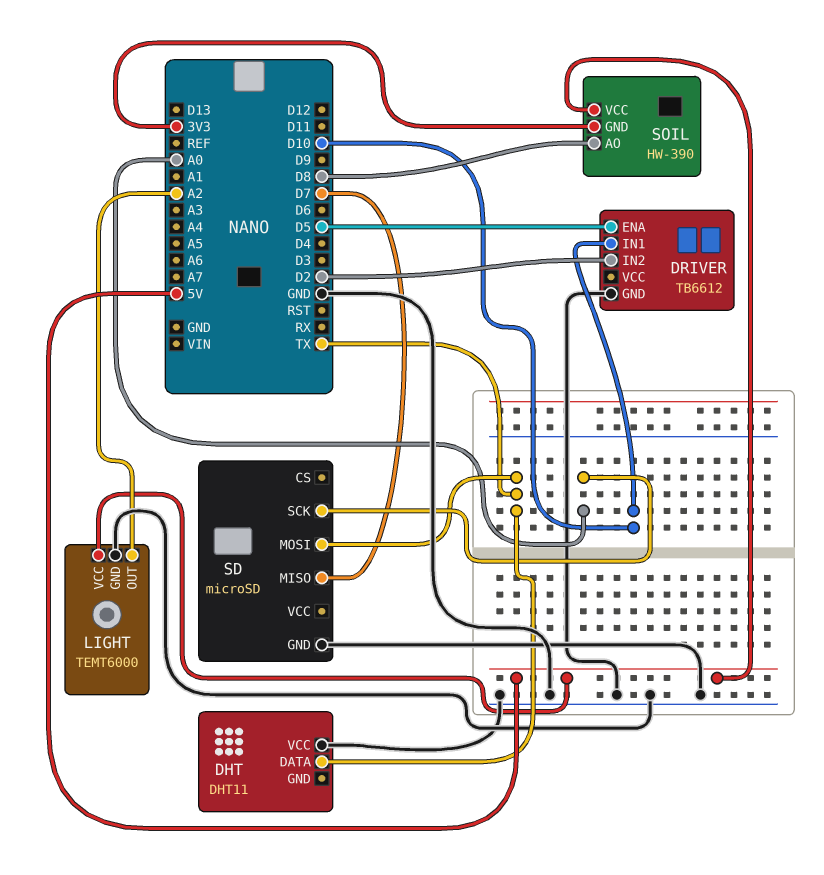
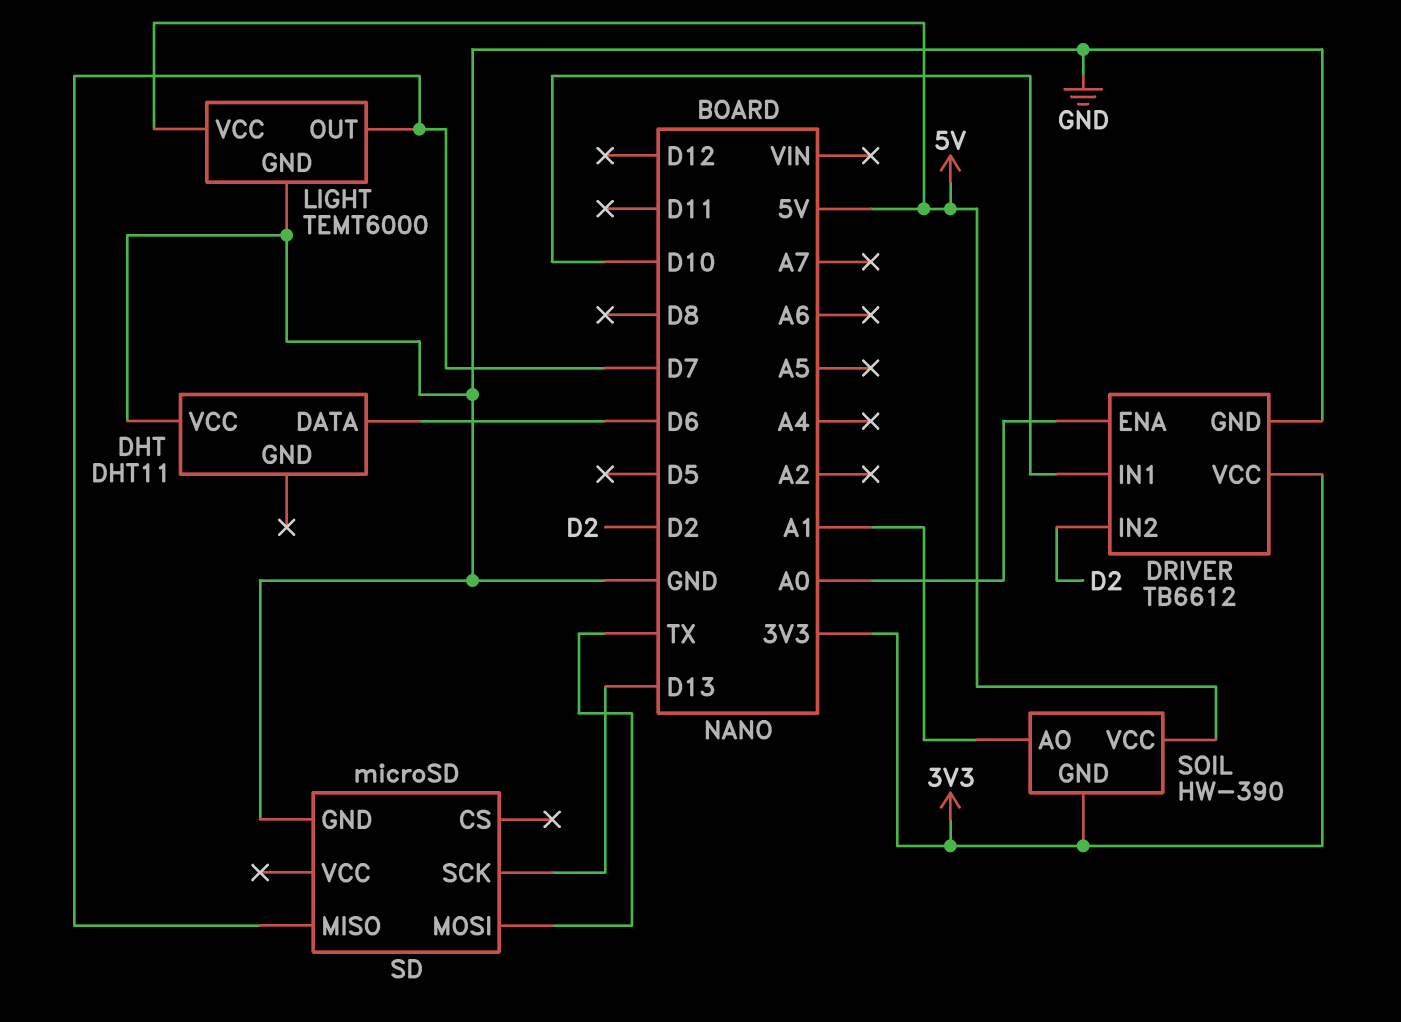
DHT pin DATA: TX -> D6
DRIVER pin ENA: D5 -> A0
DRIVER pin VCC: none -> 3V3
LIGHT pin OUT: A2 -> D7
SD pin SCK: A0 -> D13
SOIL pin AO: D8 -> A1

